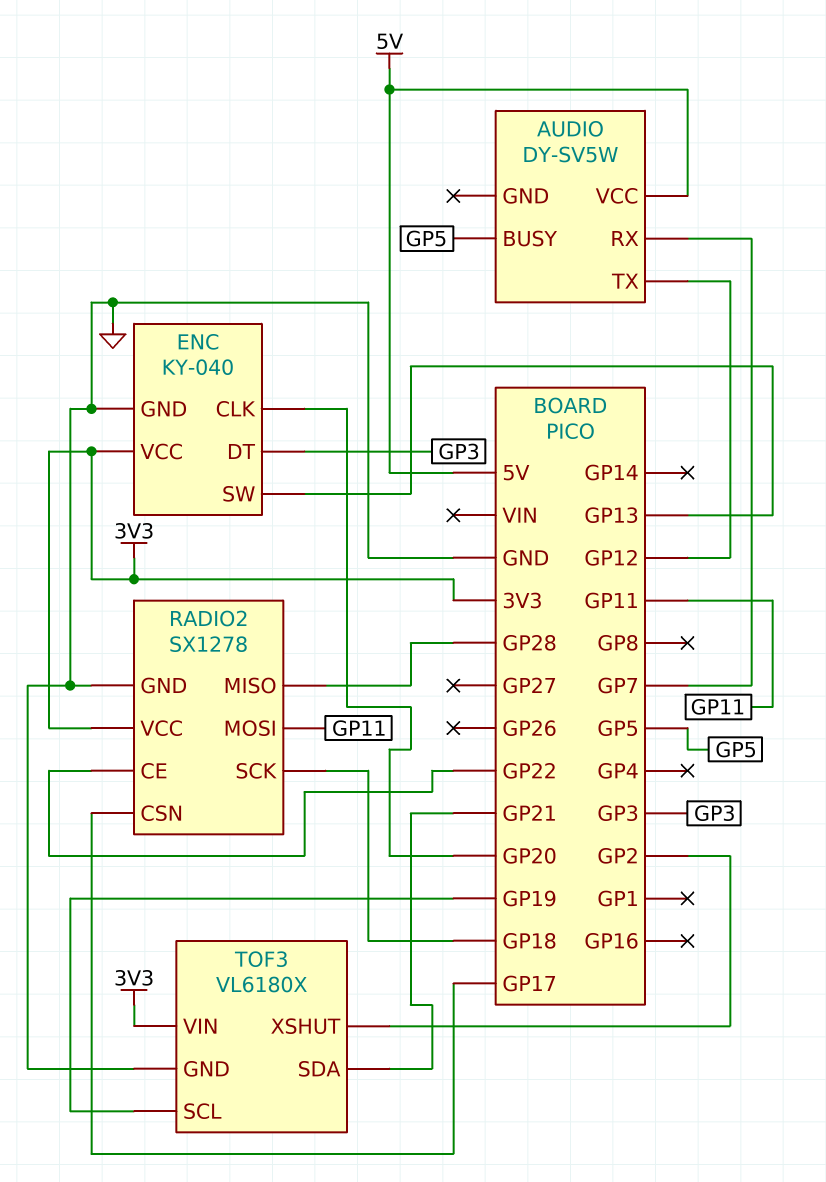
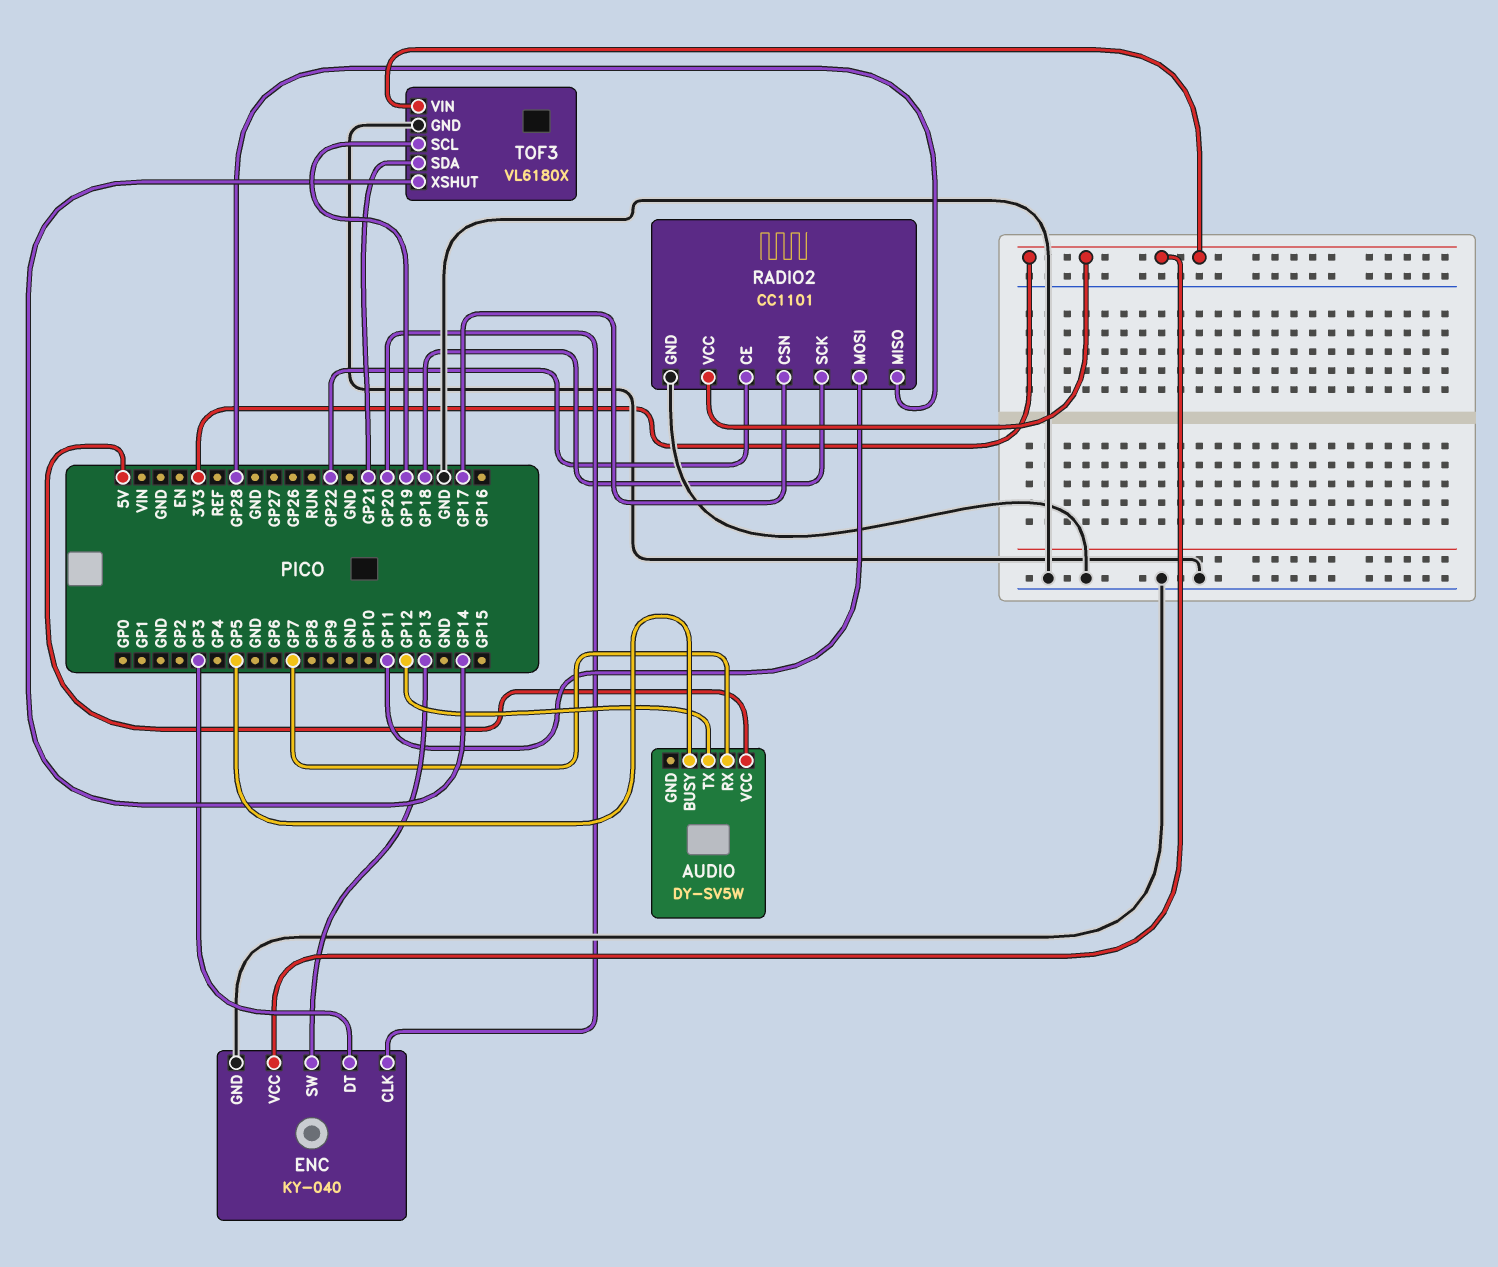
RADIO2: SX1278 -> CC1101
TOF3 pin XSHUT: GP2 -> GP14

